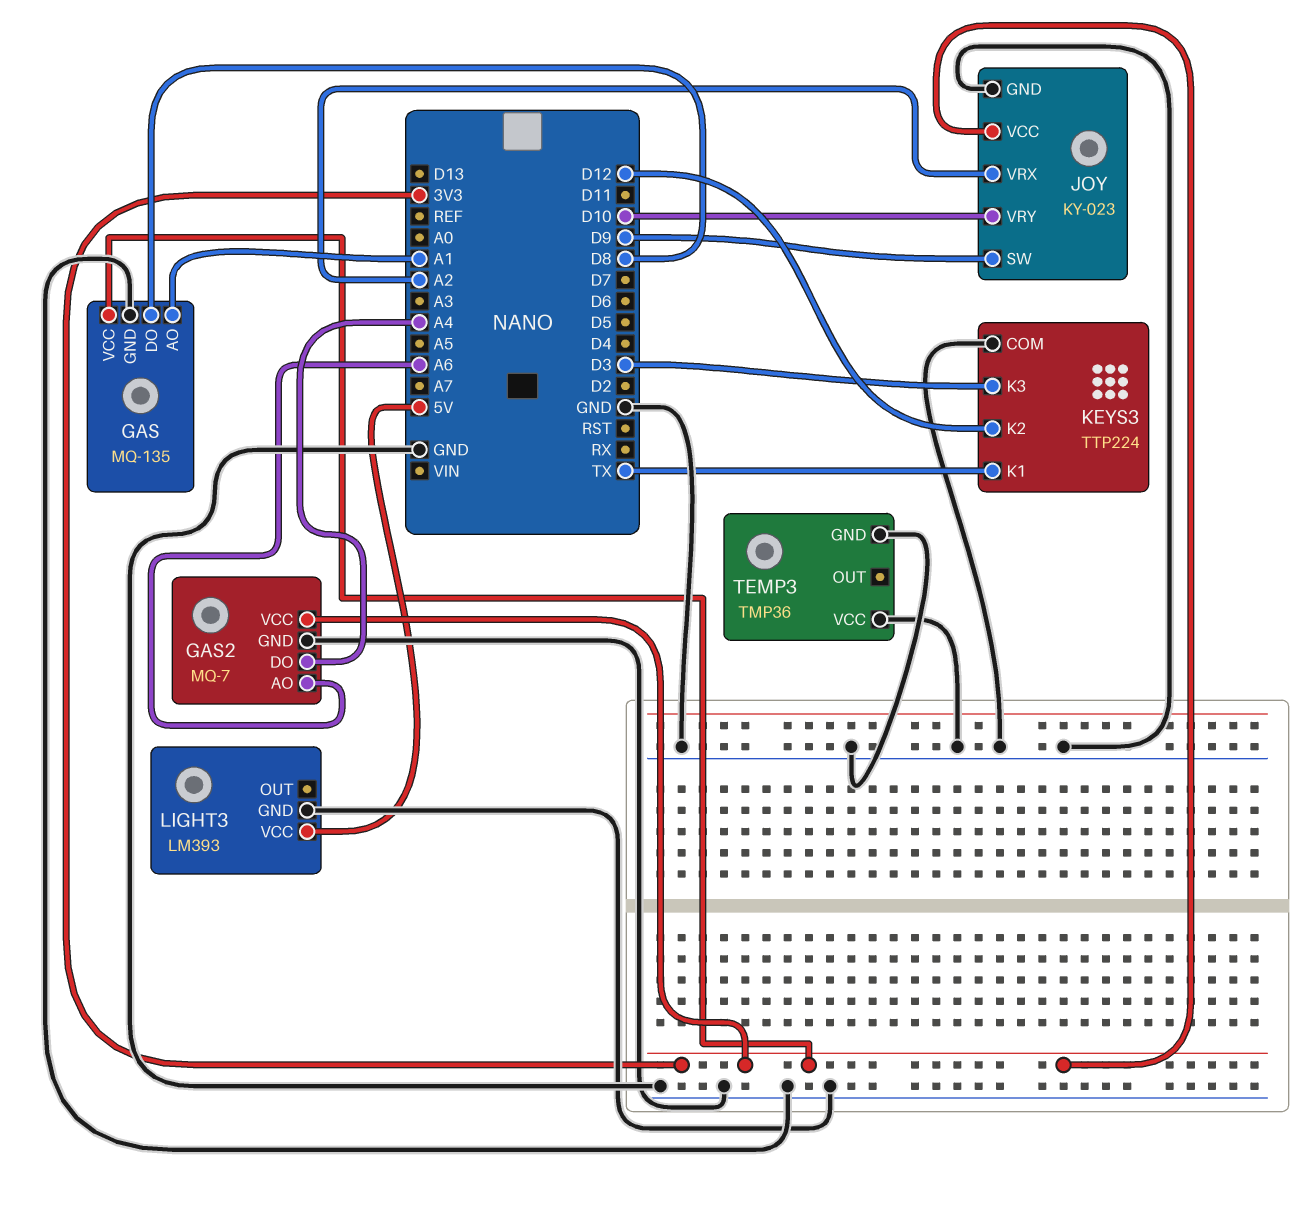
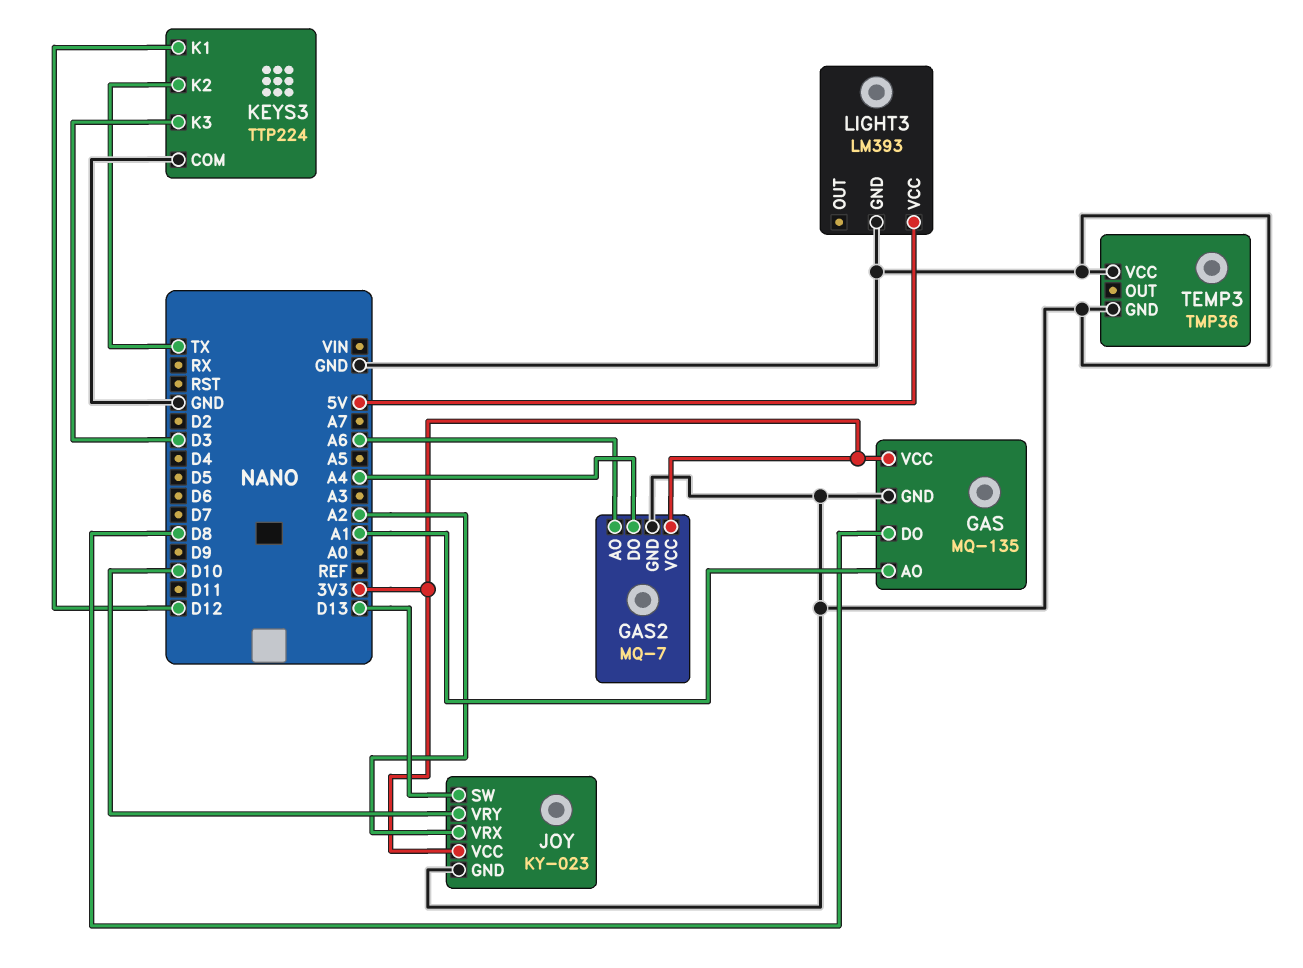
JOY pin SW: D9 -> D13
KEYS3 pin K1: TX -> D12
KEYS3 pin K2: D12 -> TX

